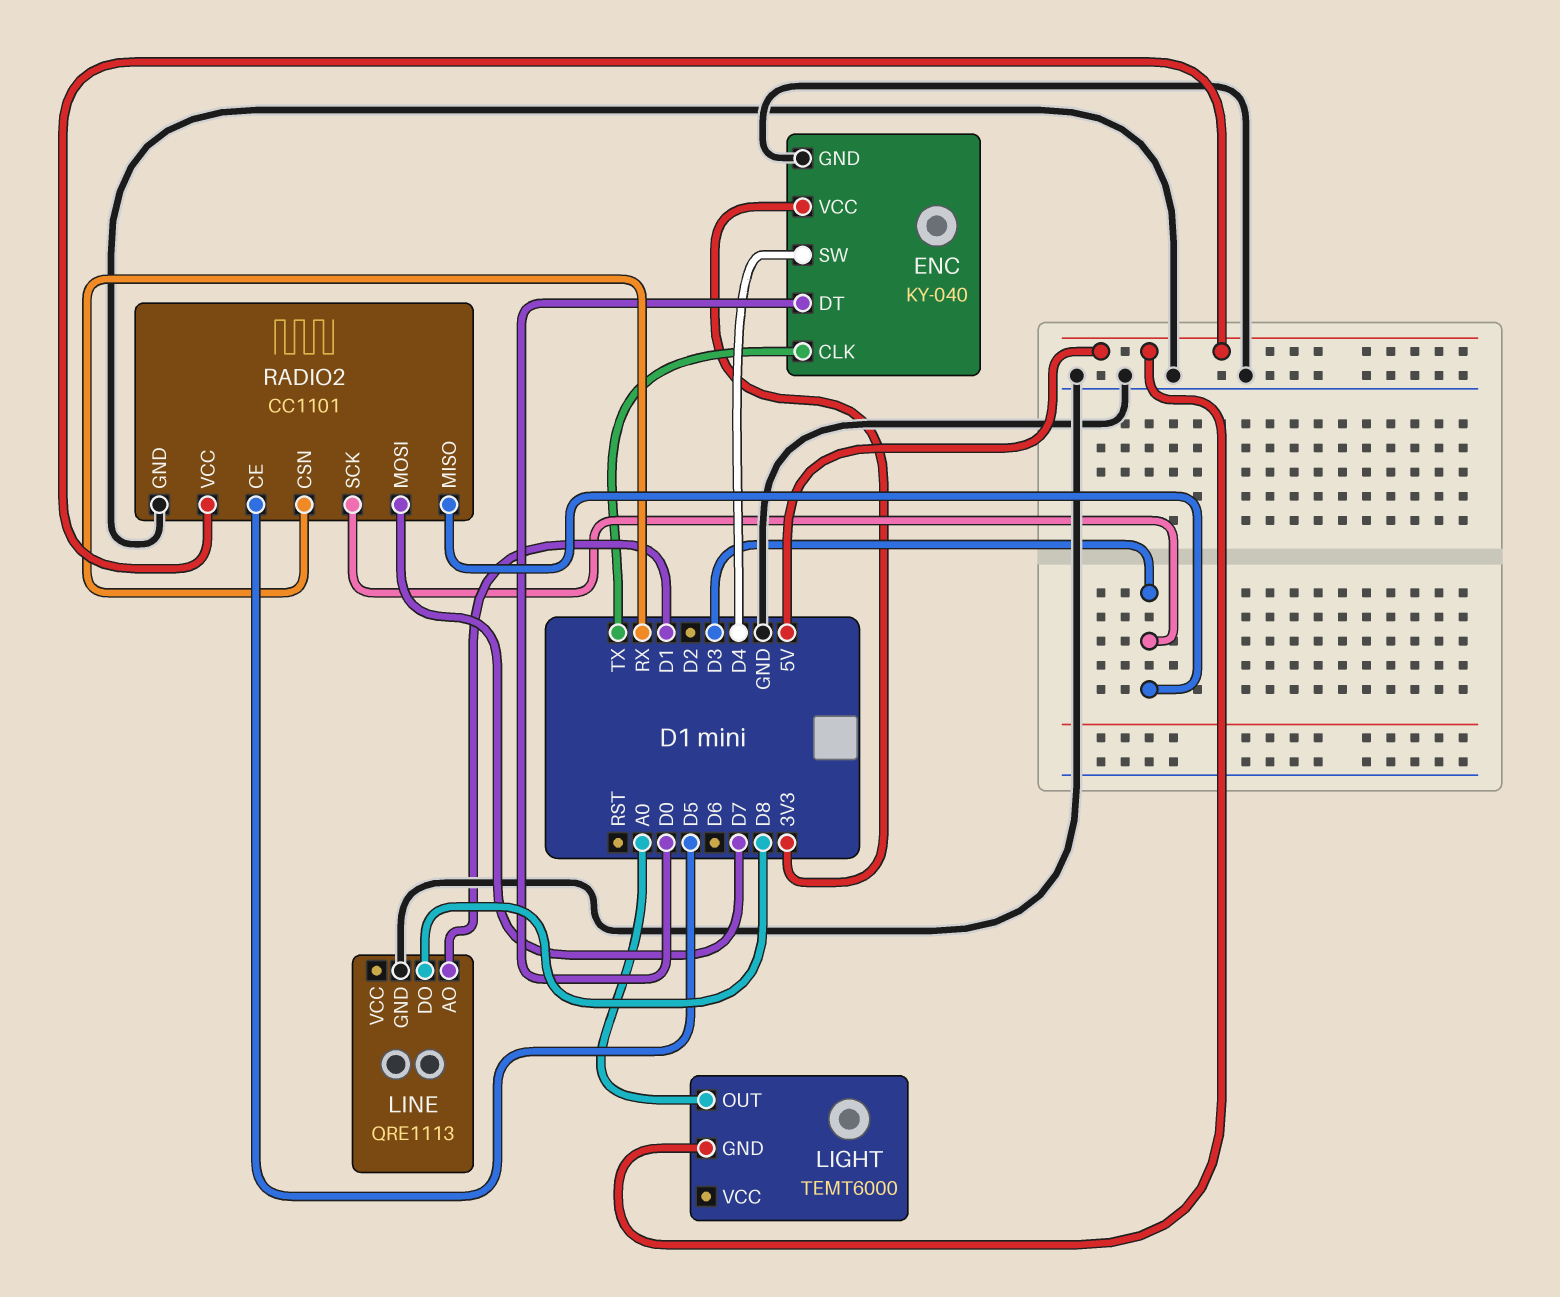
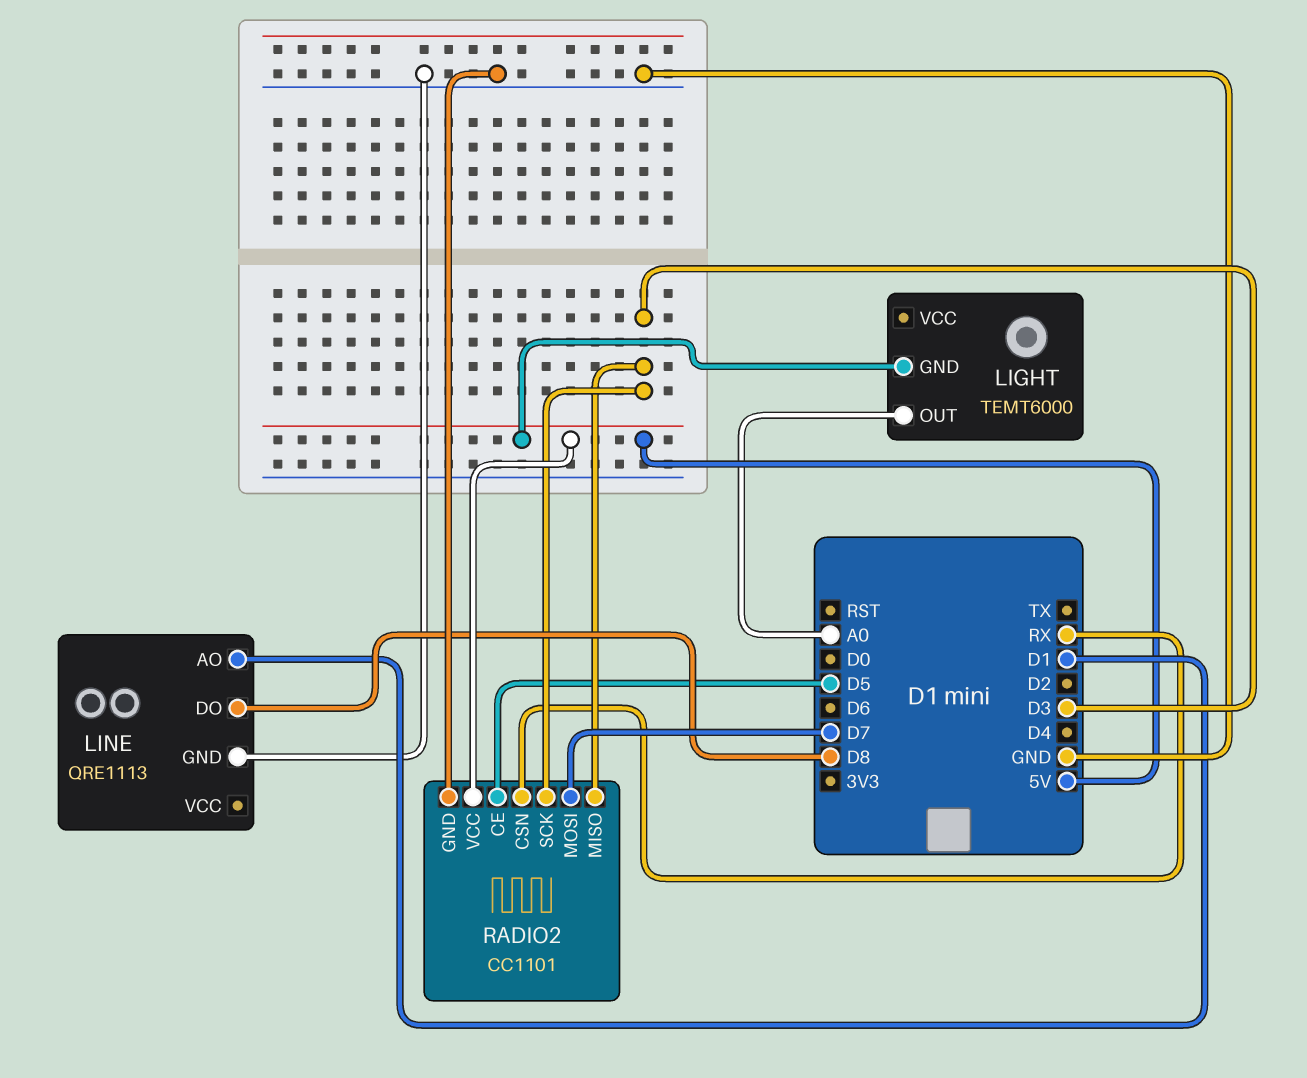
ENC: KY-040 -> none
ENC pin CLK: TX -> none
ENC pin DT: D0 -> none
ENC pin GND: GND -> none
ENC pin SW: D4 -> none
ENC pin VCC: 3V3 -> none

